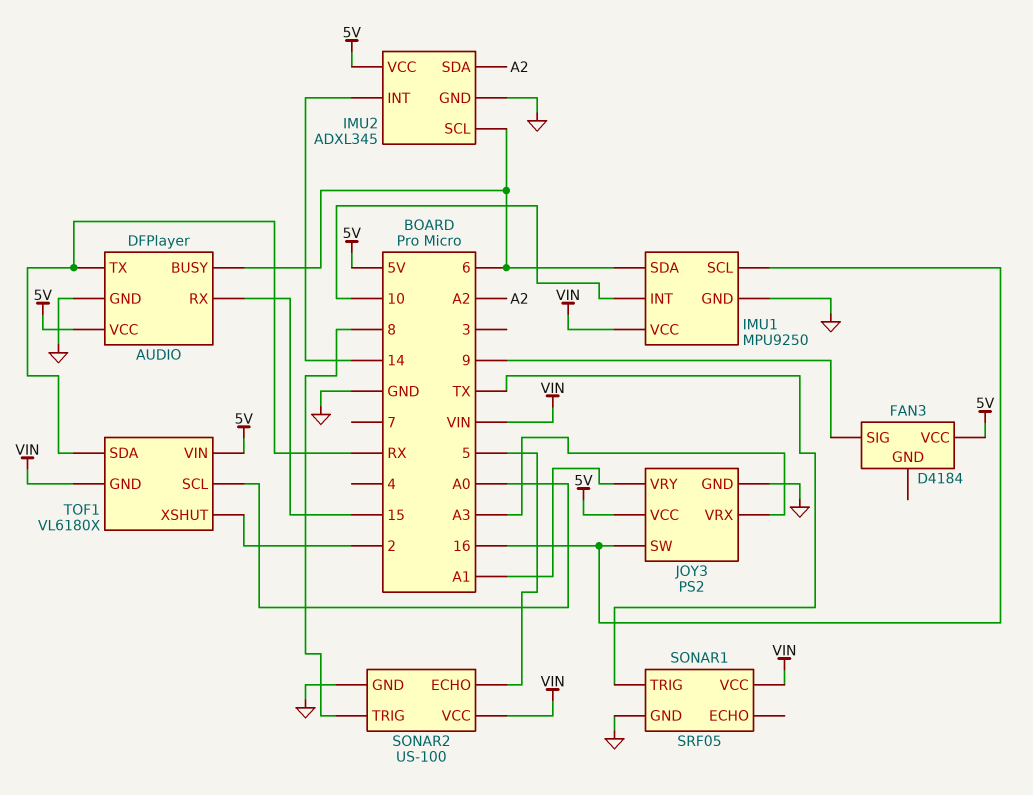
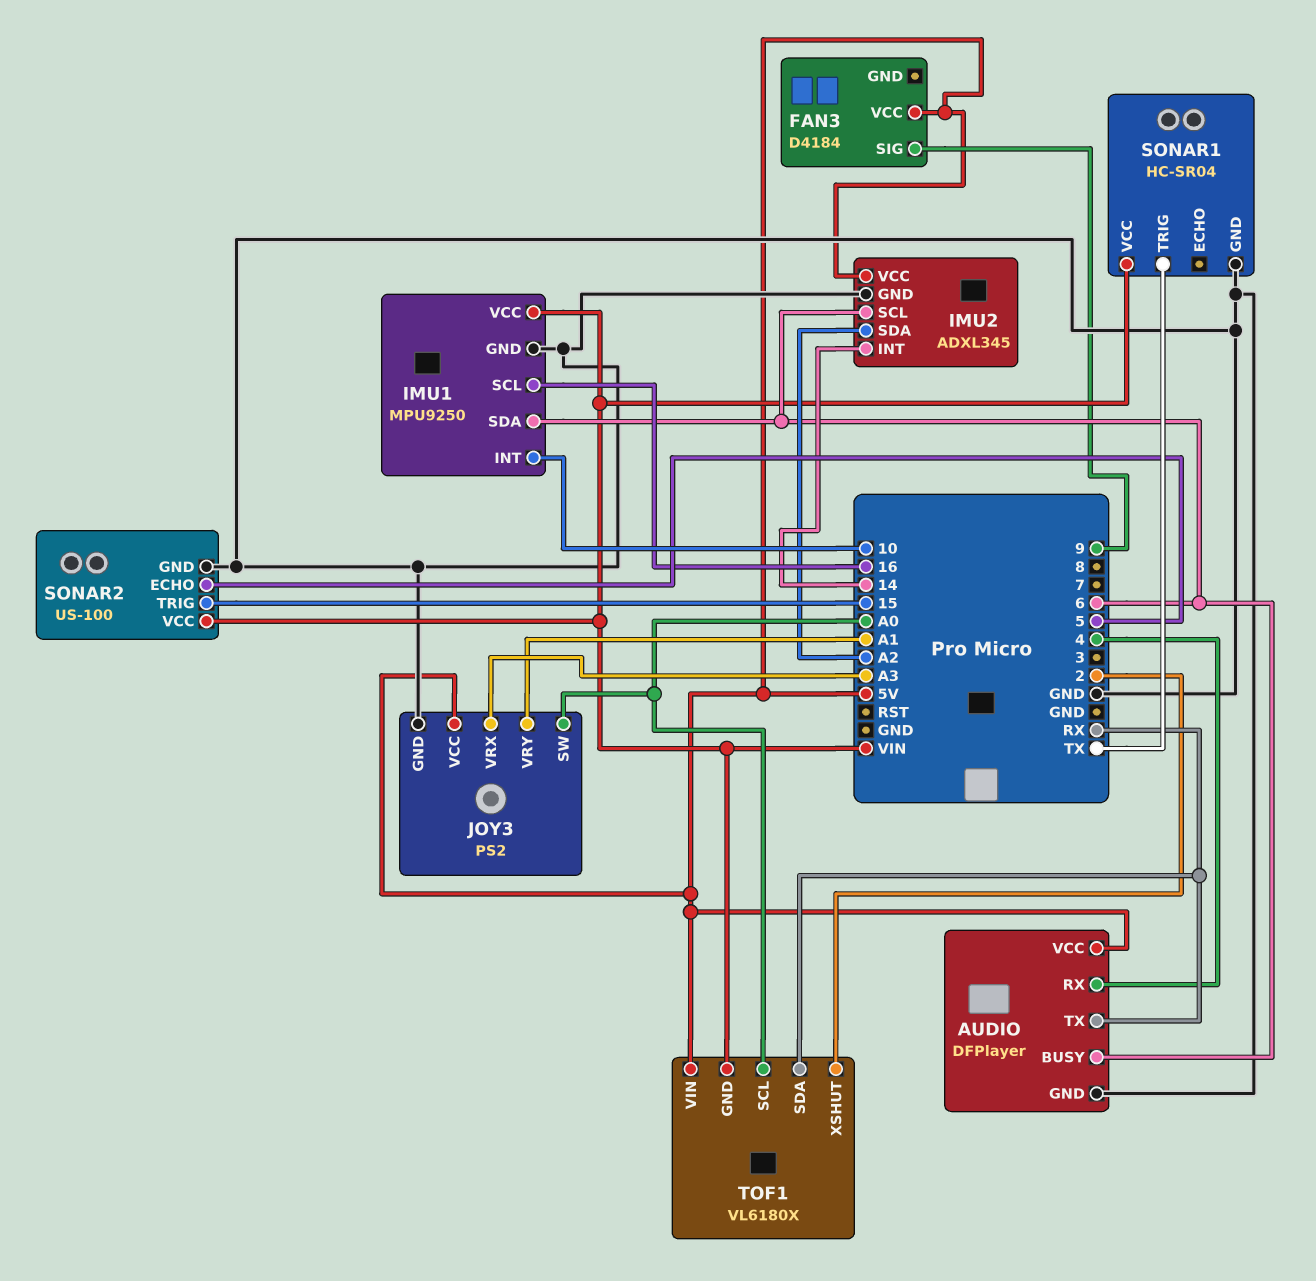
AUDIO pin RX: 15 -> 4
JOY3 pin SW: 16 -> A0
SONAR1: SRF05 -> HC-SR04
SONAR2 pin TRIG: 8 -> 15

